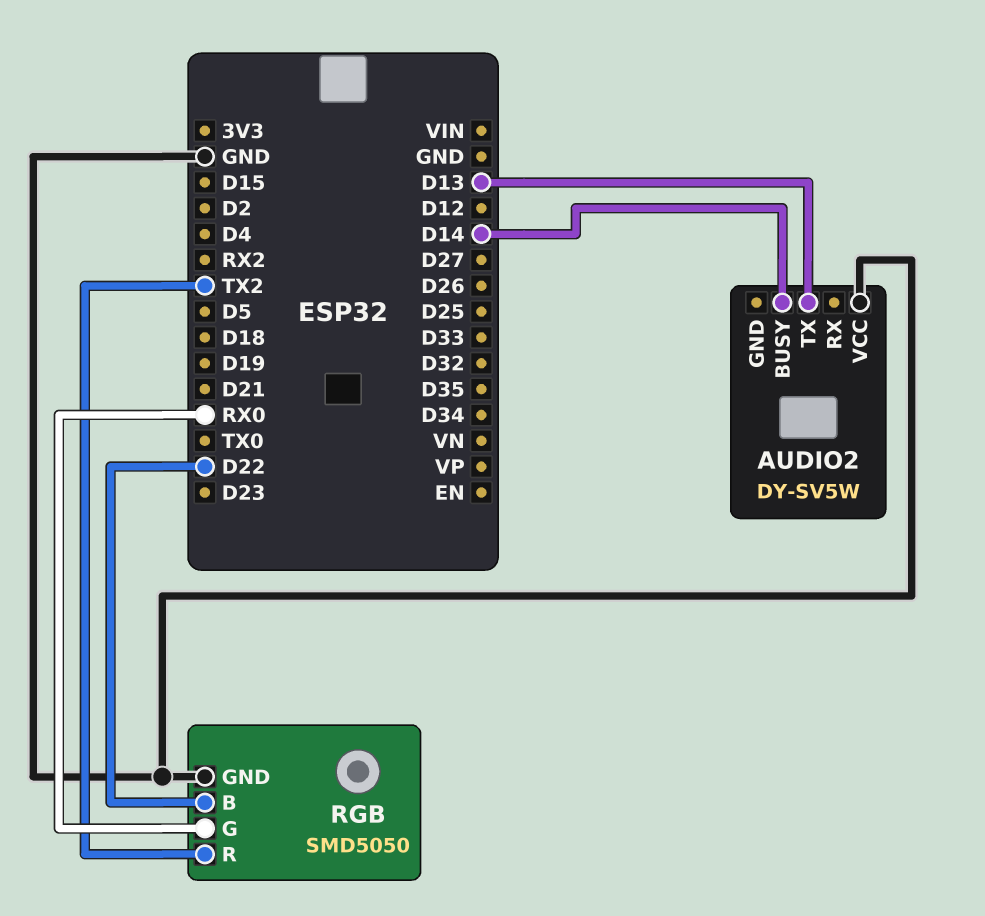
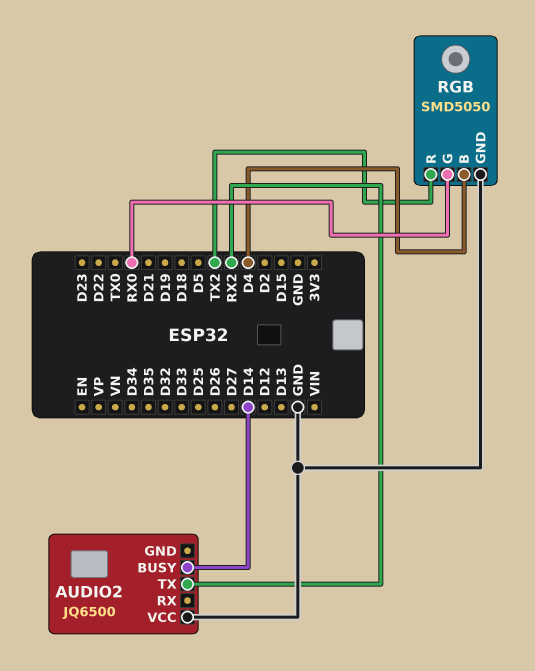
AUDIO2: DY-SV5W -> JQ6500
AUDIO2 pin TX: D13 -> RX2
RGB pin B: D22 -> D4

